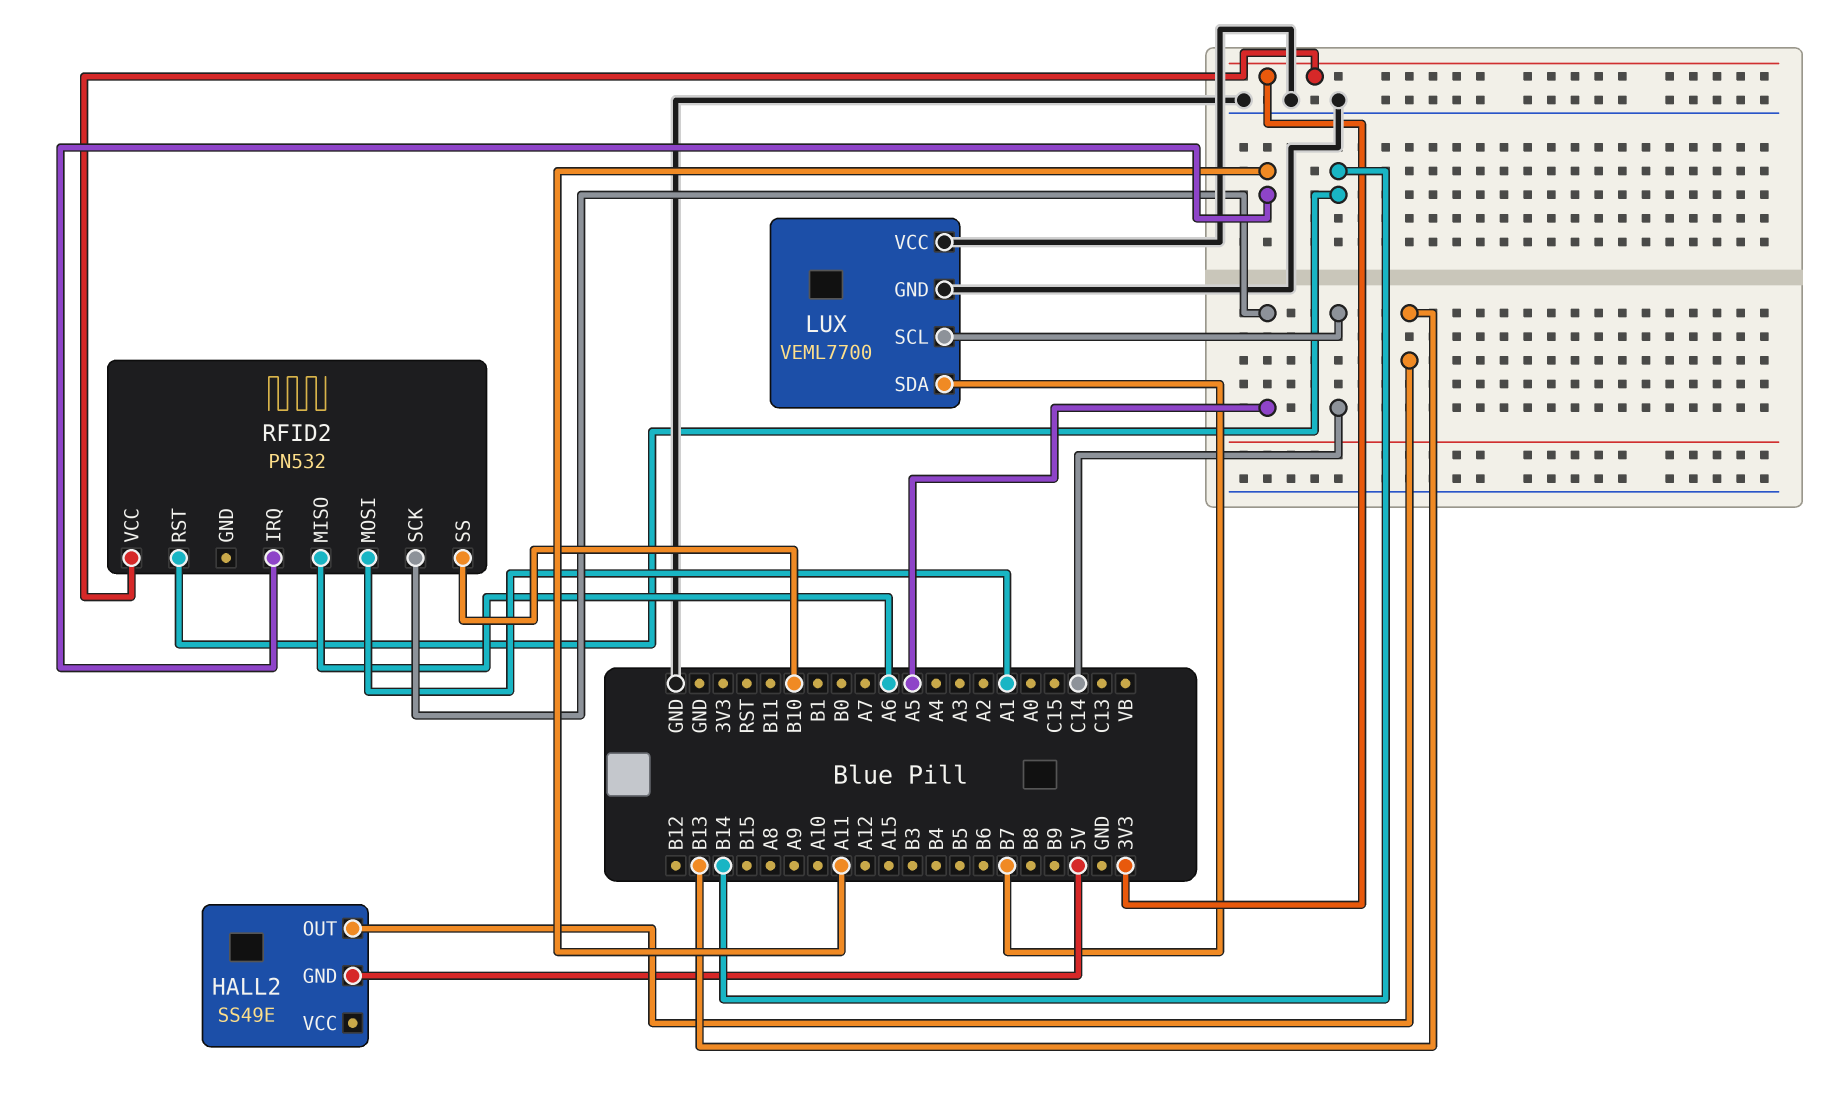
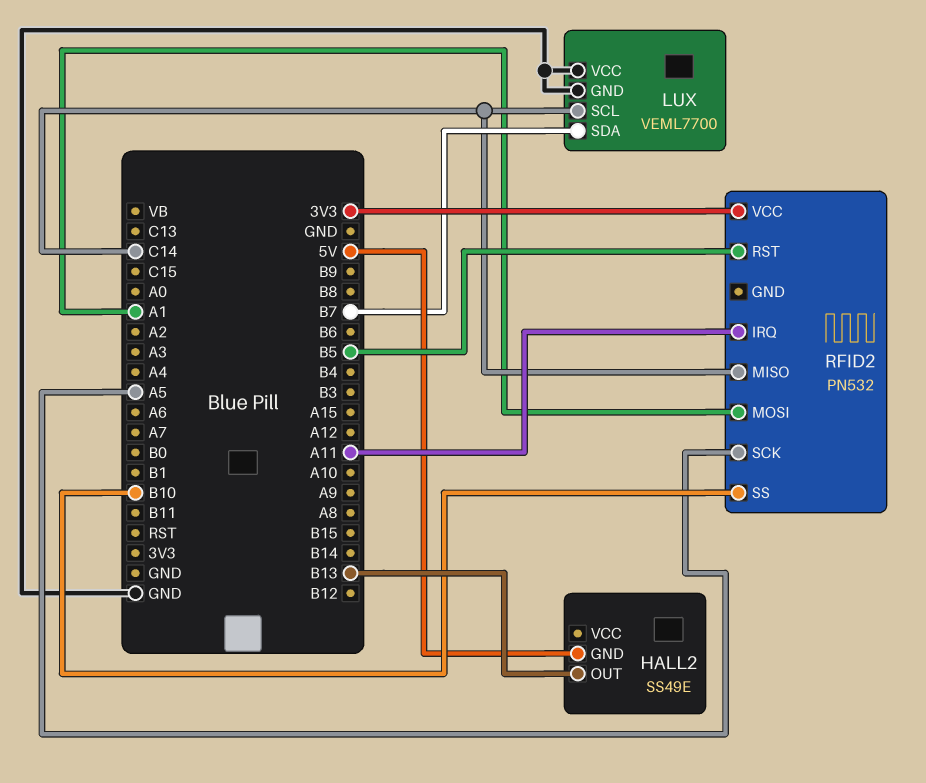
RFID2 pin MISO: A6 -> C14
RFID2 pin RST: B14 -> B5

